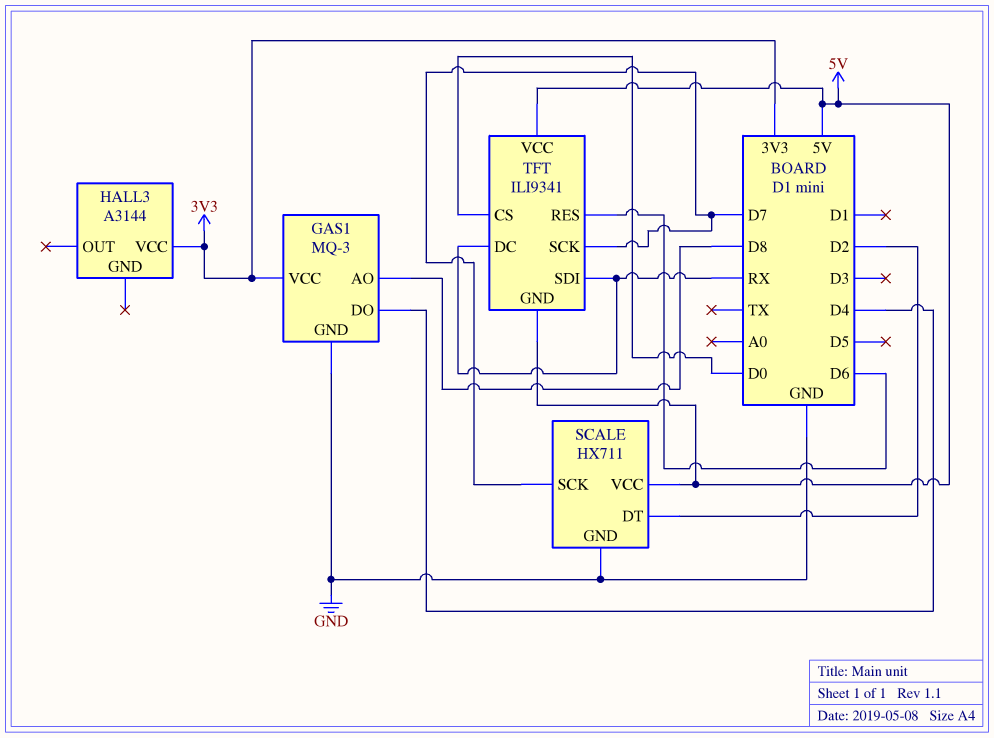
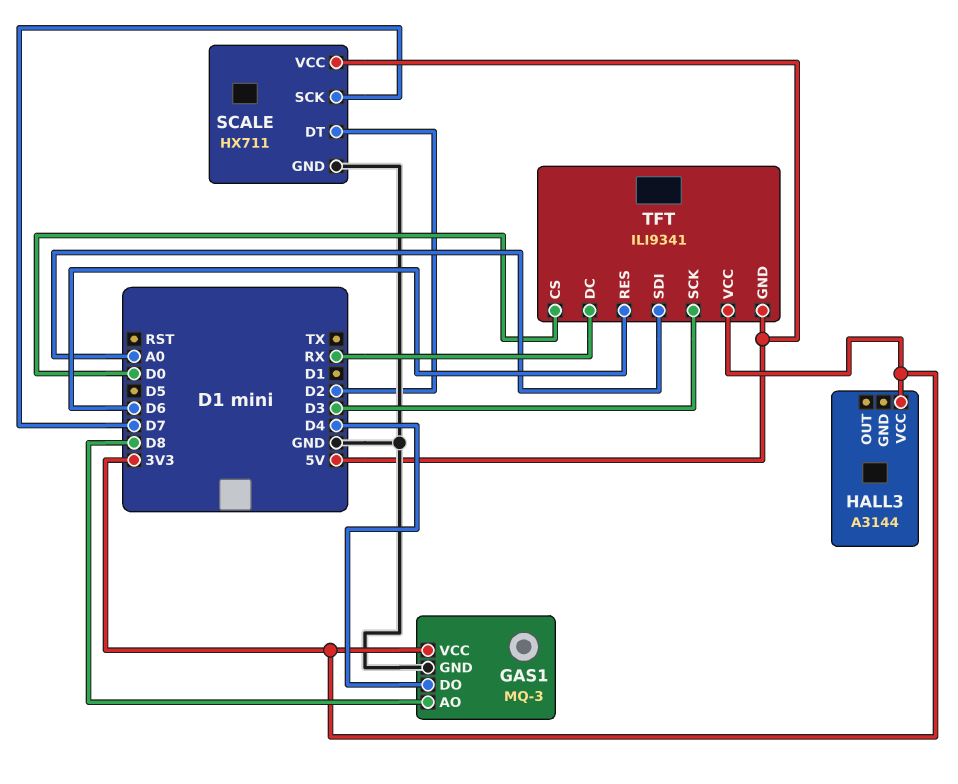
TFT pin SCK: D7 -> D3
TFT pin SDI: RX -> A0
TFT pin VCC: 5V -> 3V3

